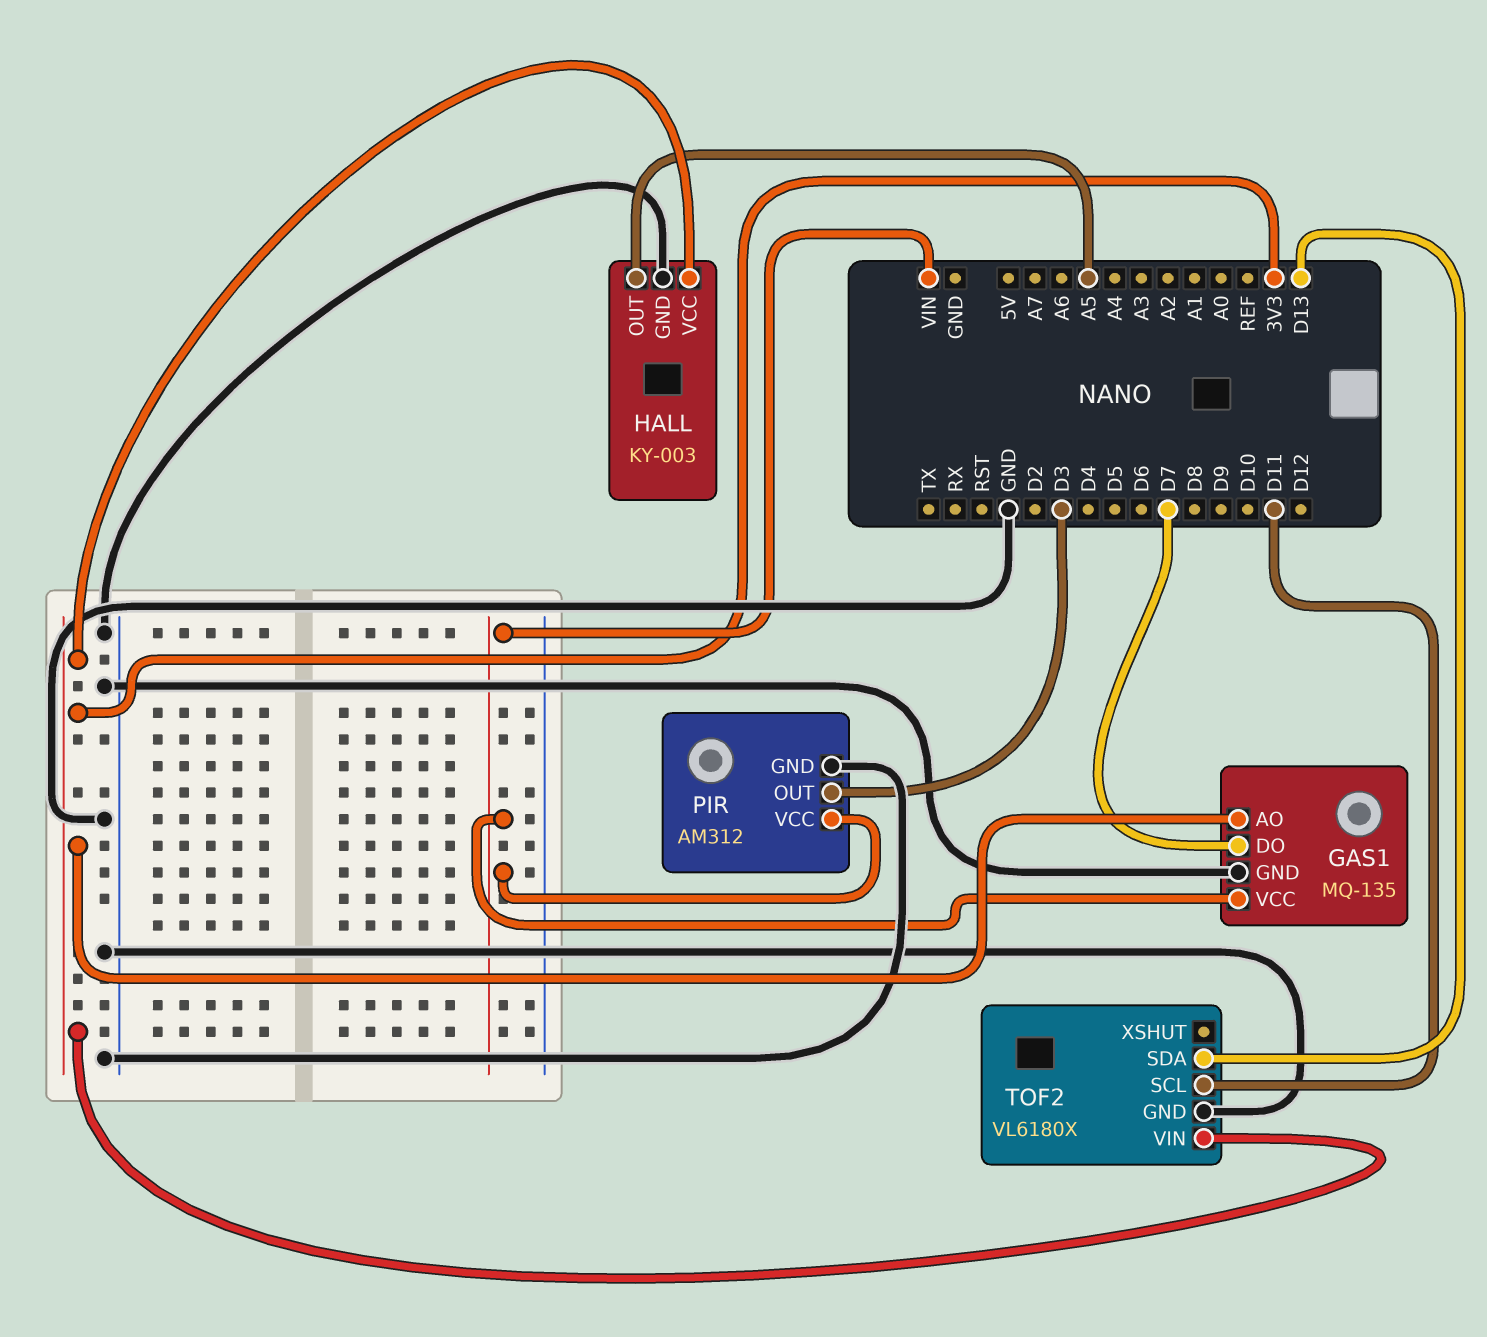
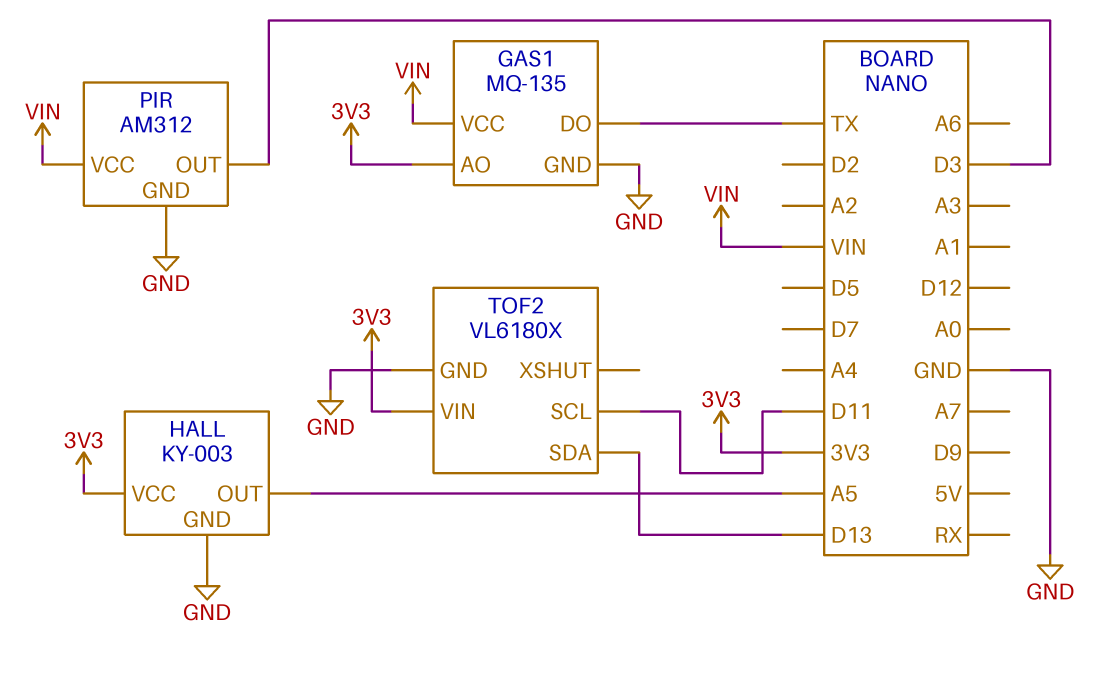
GAS1 pin DO: D7 -> TX

